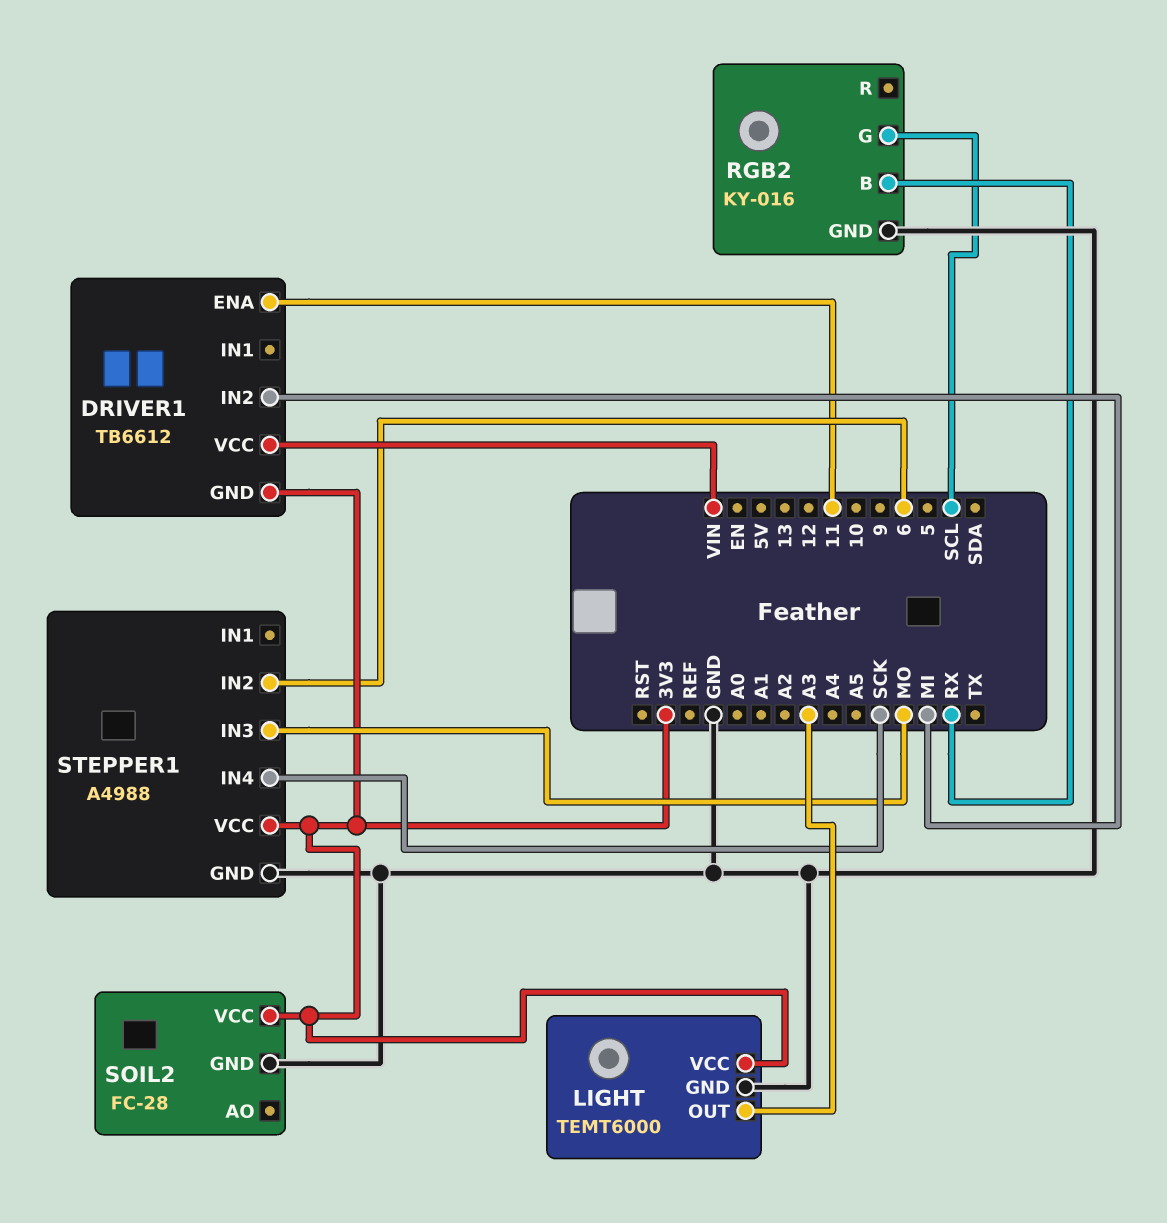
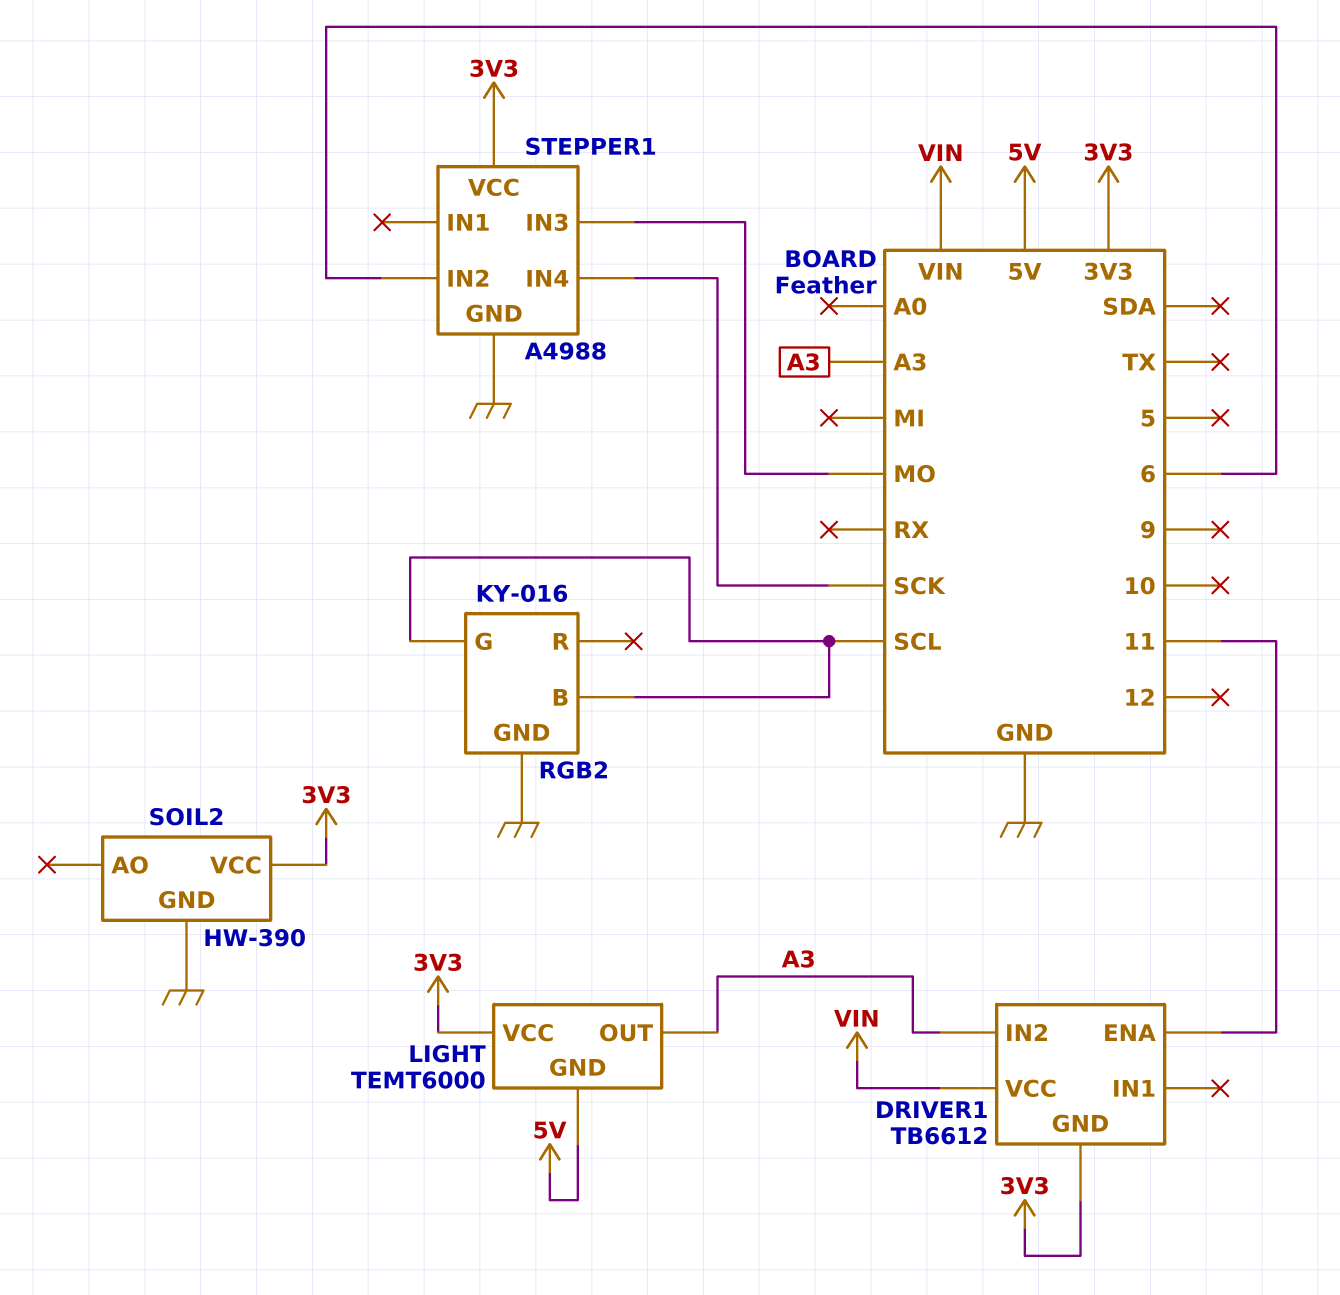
DRIVER1 pin IN2: MI -> A3
LIGHT pin GND: GND -> 5V
RGB2 pin B: RX -> SCL
SOIL2: FC-28 -> HW-390

